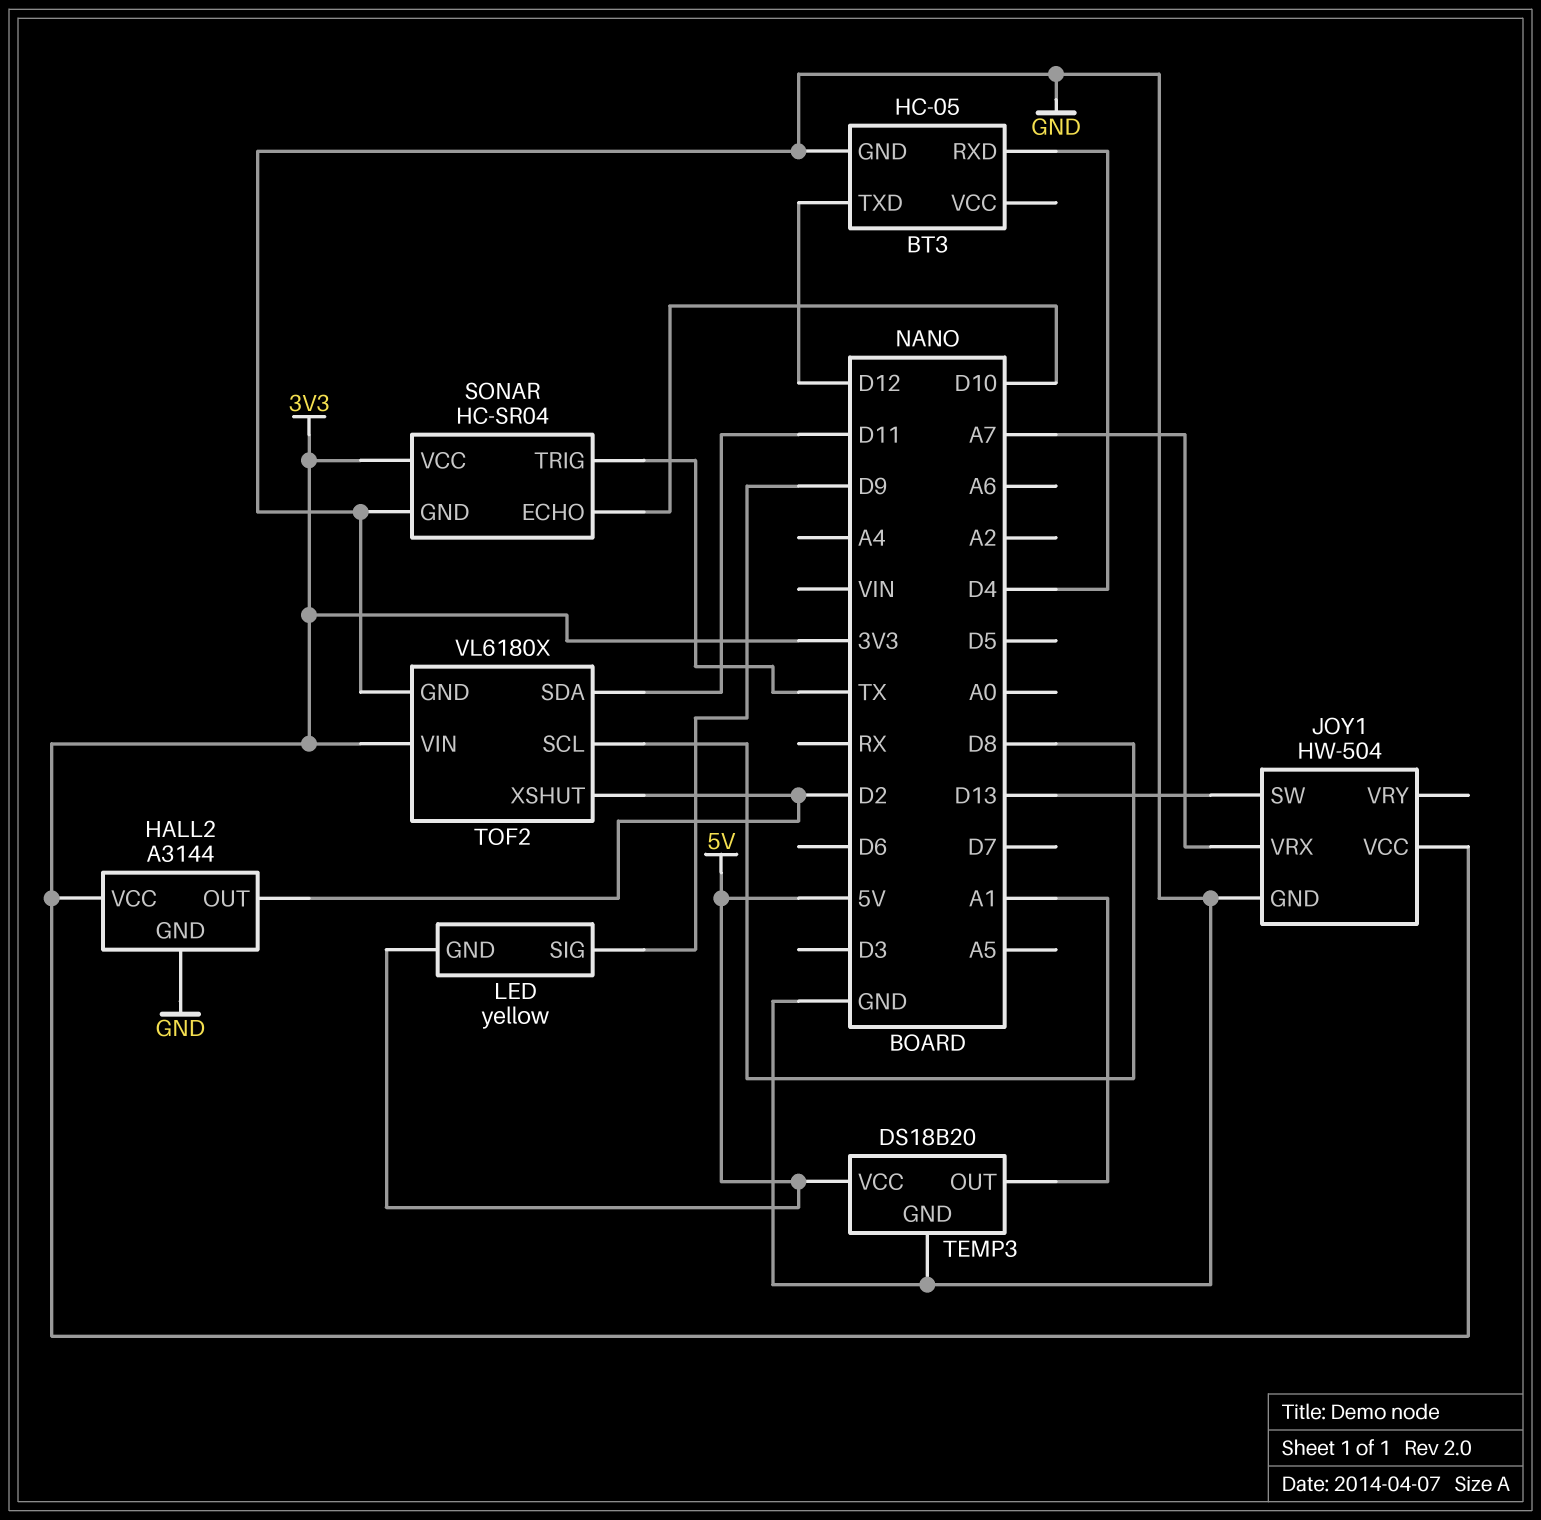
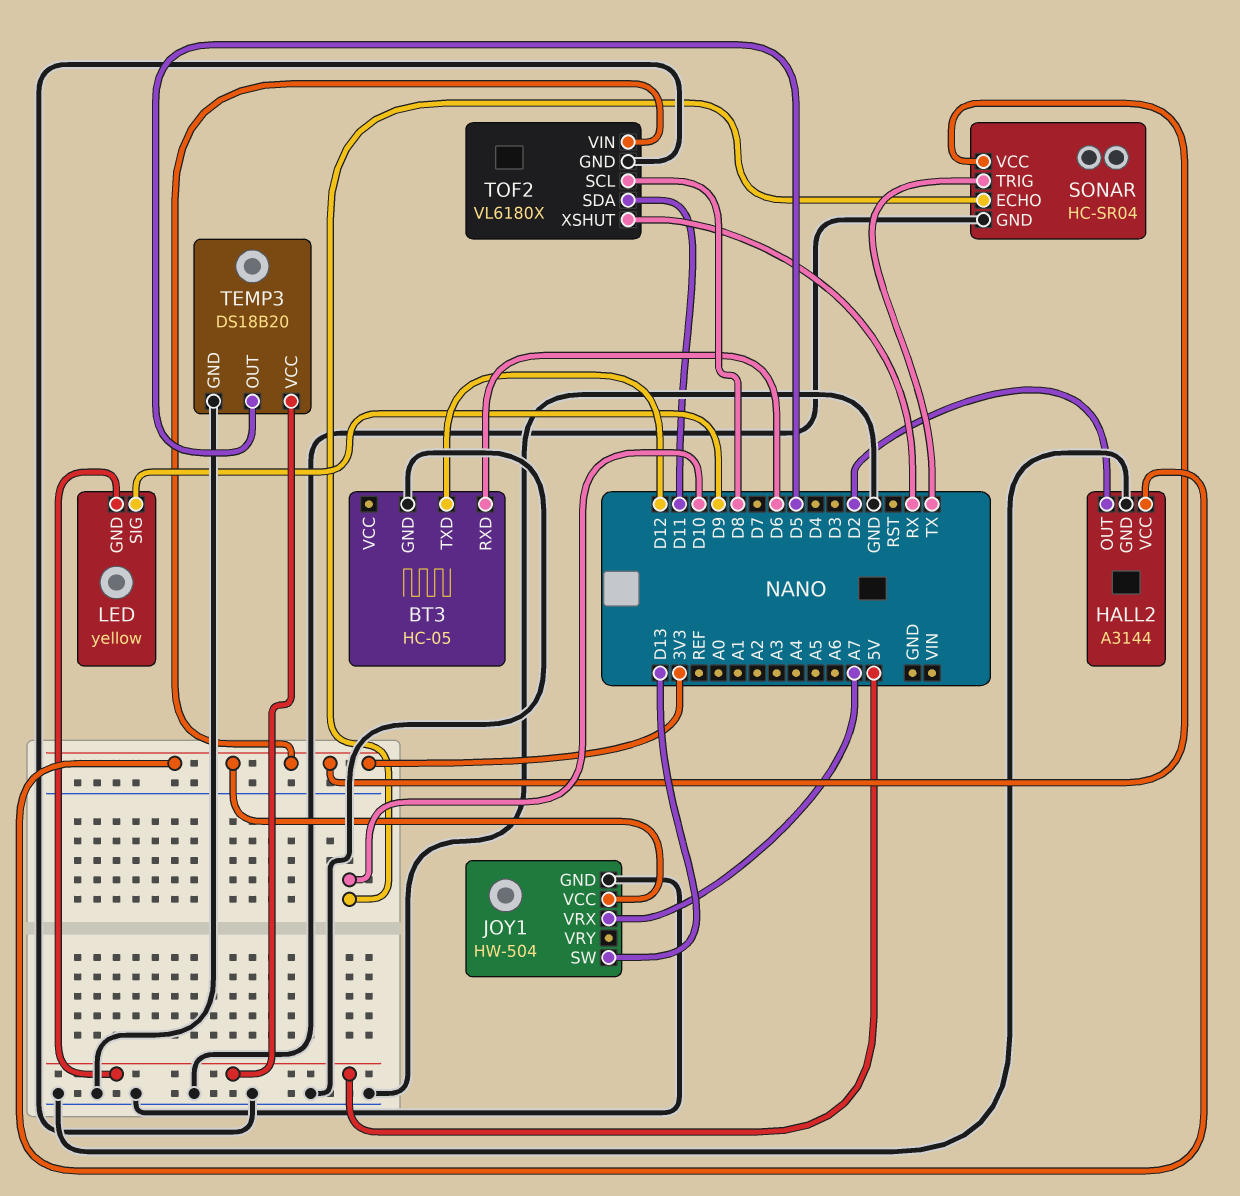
BT3 pin RXD: D4 -> D6
TEMP3 pin OUT: A1 -> D5
TOF2 pin XSHUT: D2 -> RX

